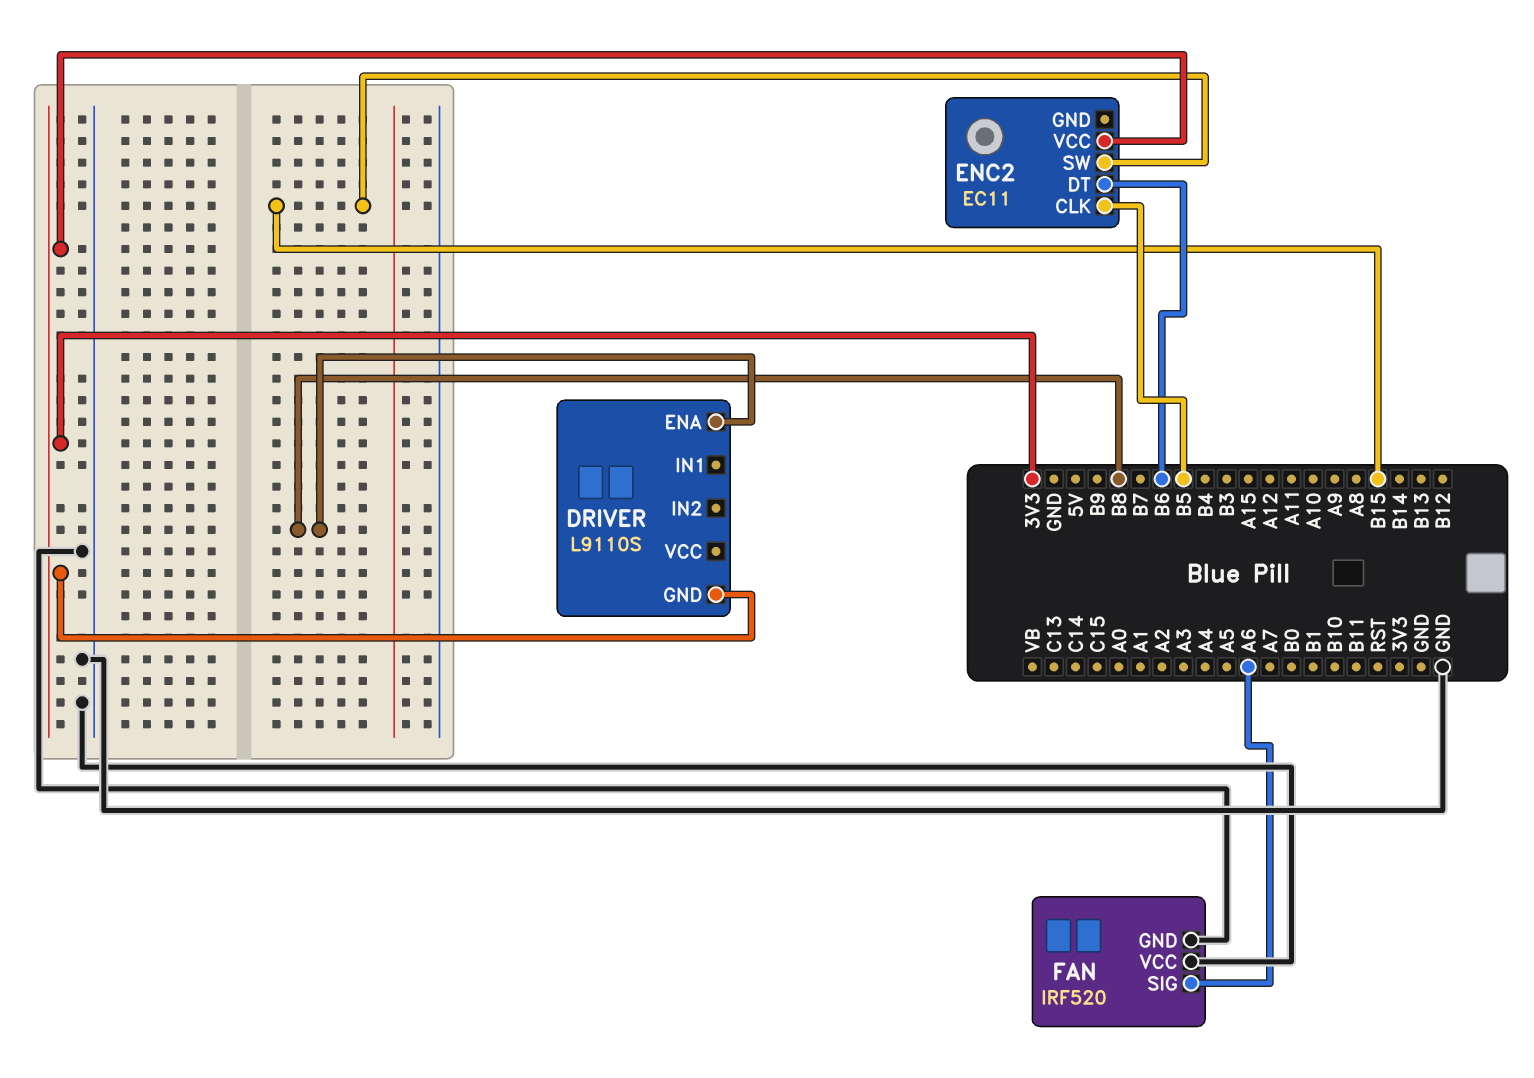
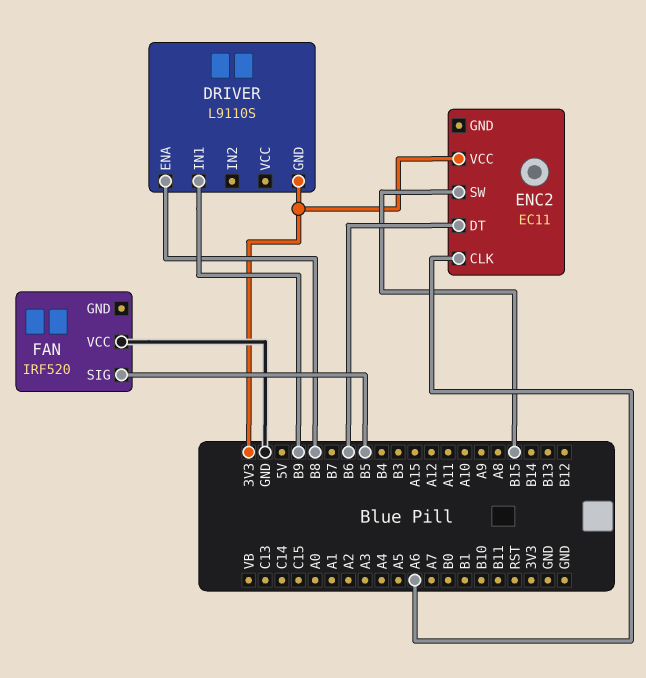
DRIVER pin IN1: none -> B9
ENC2 pin CLK: B5 -> A6
FAN pin GND: GND -> none
FAN pin SIG: A6 -> B5

